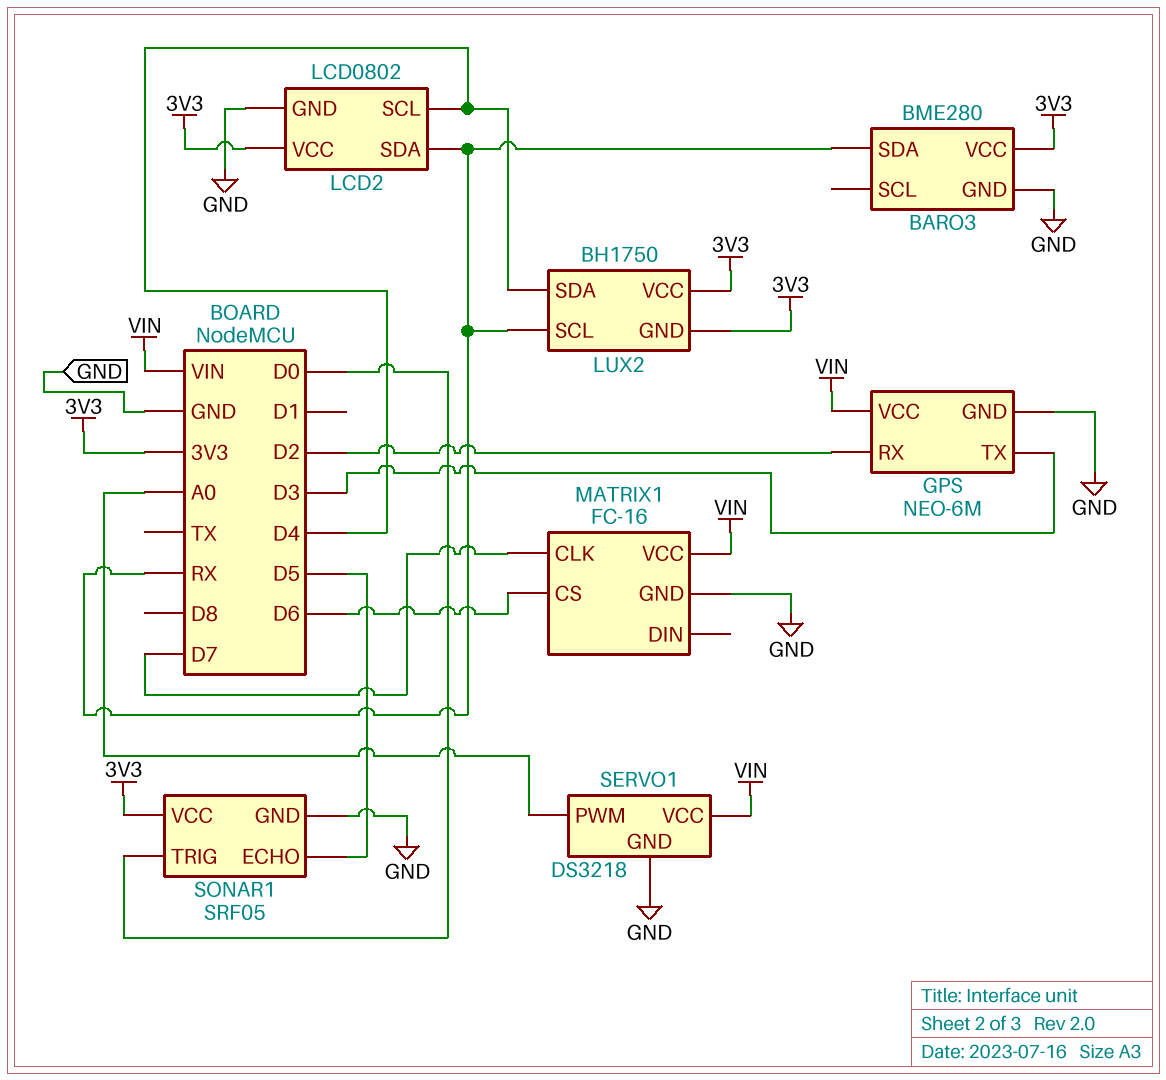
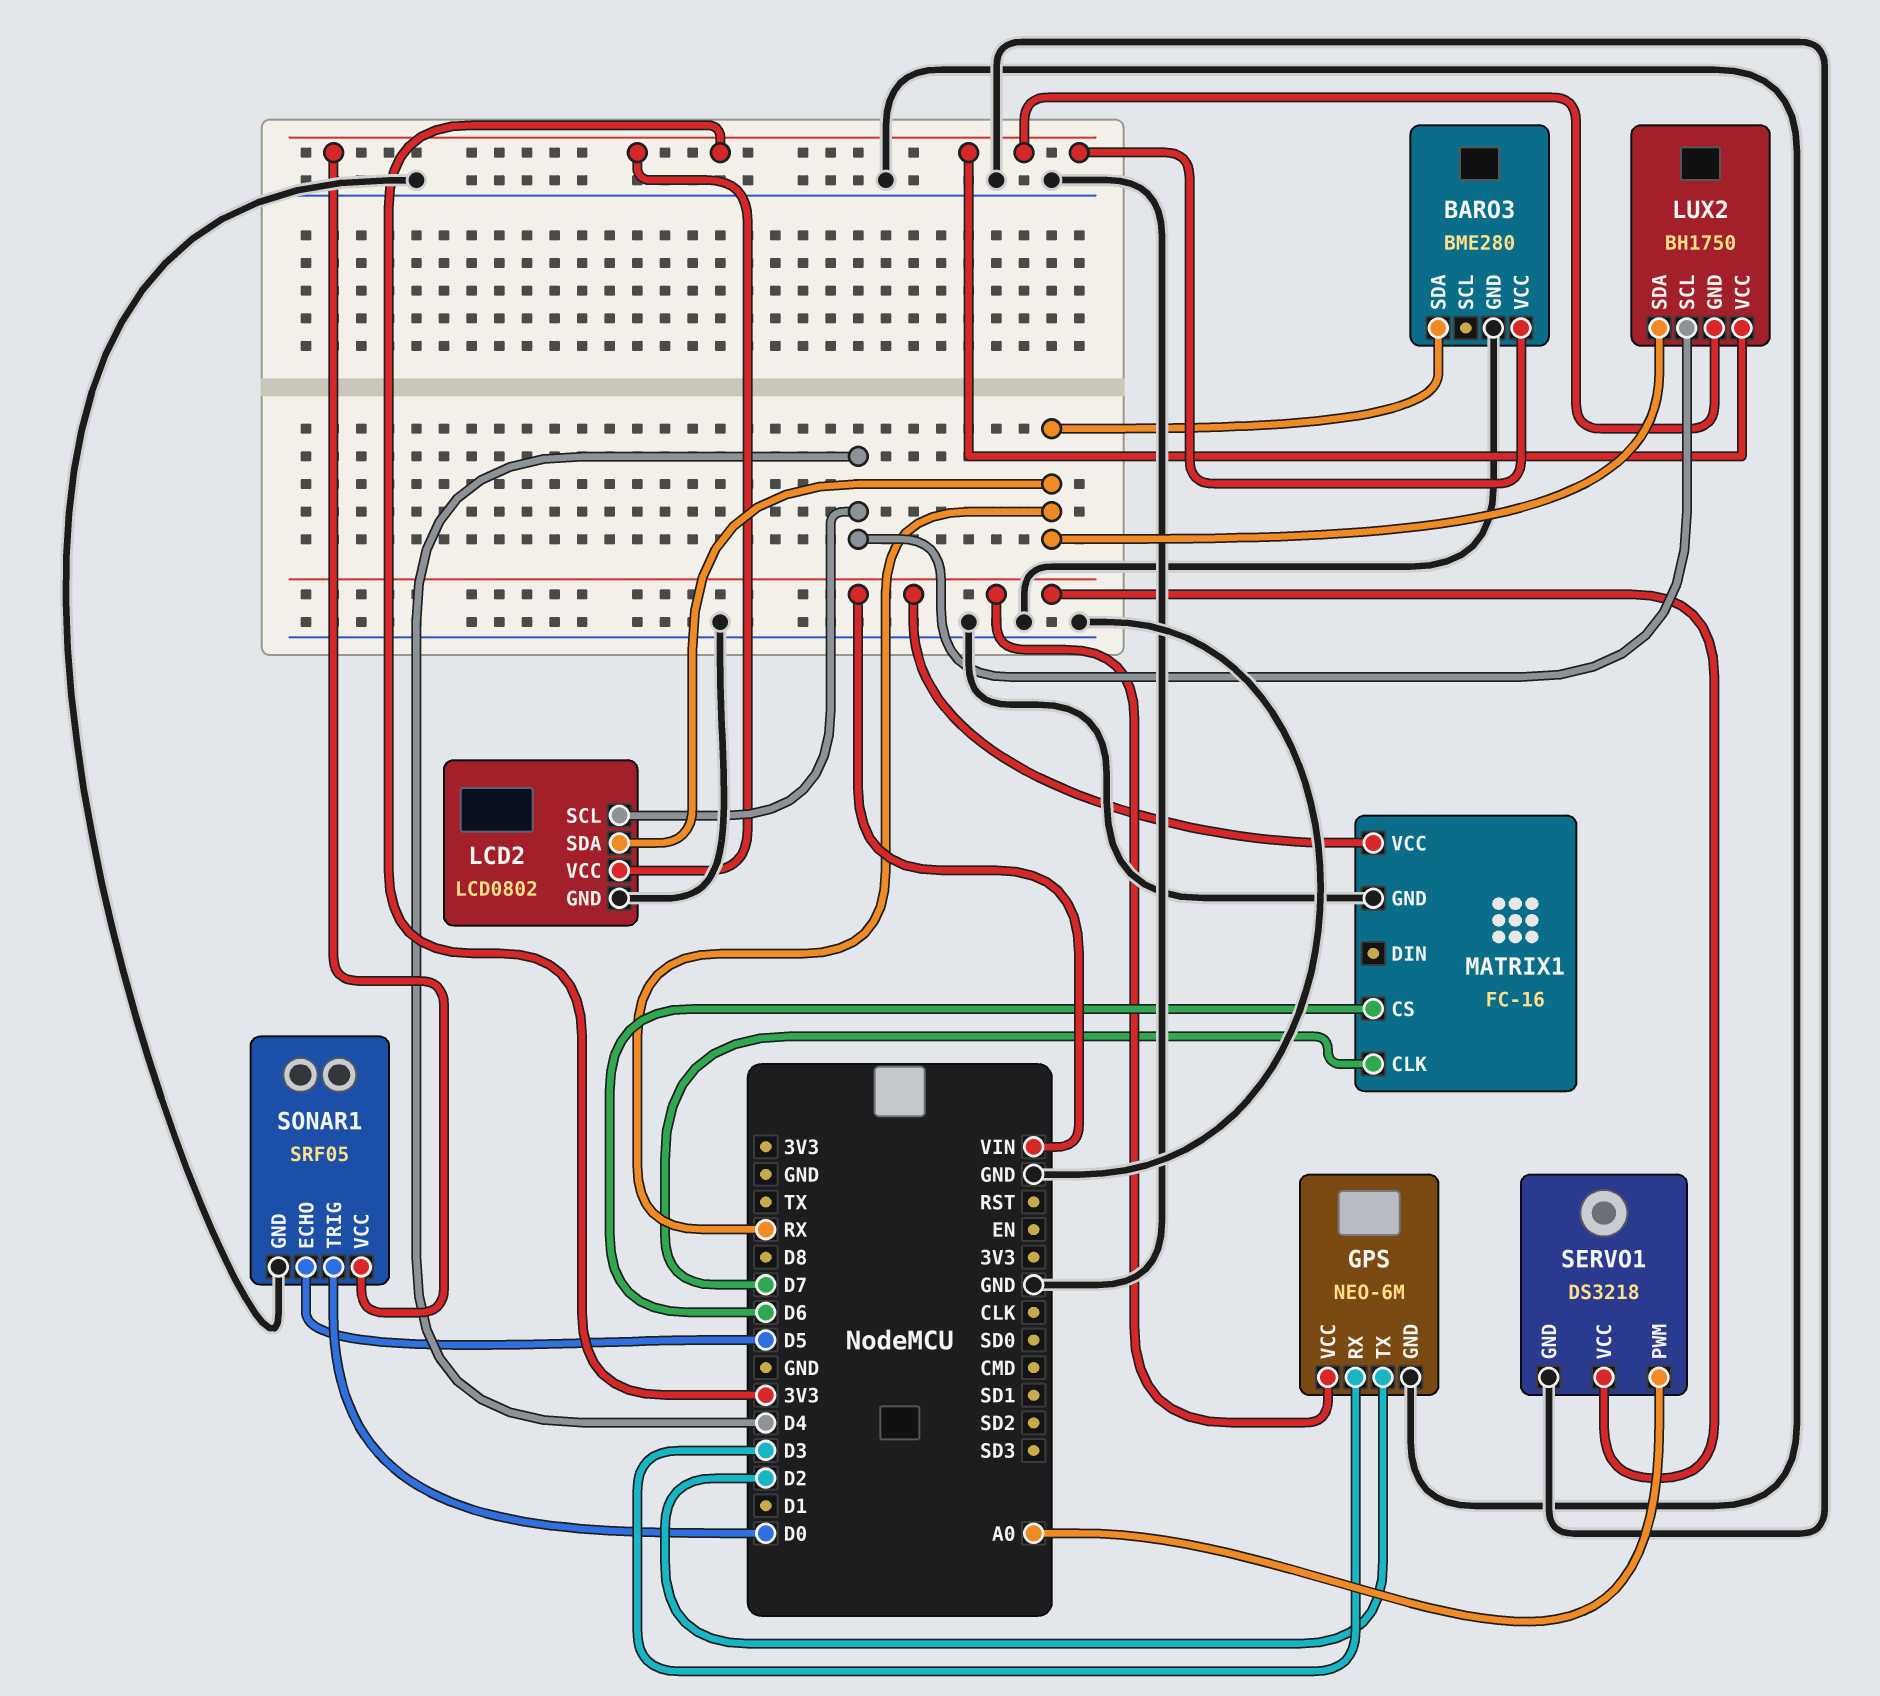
GPS pin RX: D2 -> D3
GPS pin TX: D3 -> D2
LUX2 pin SCL: RX -> D4
LUX2 pin SDA: D4 -> RX

